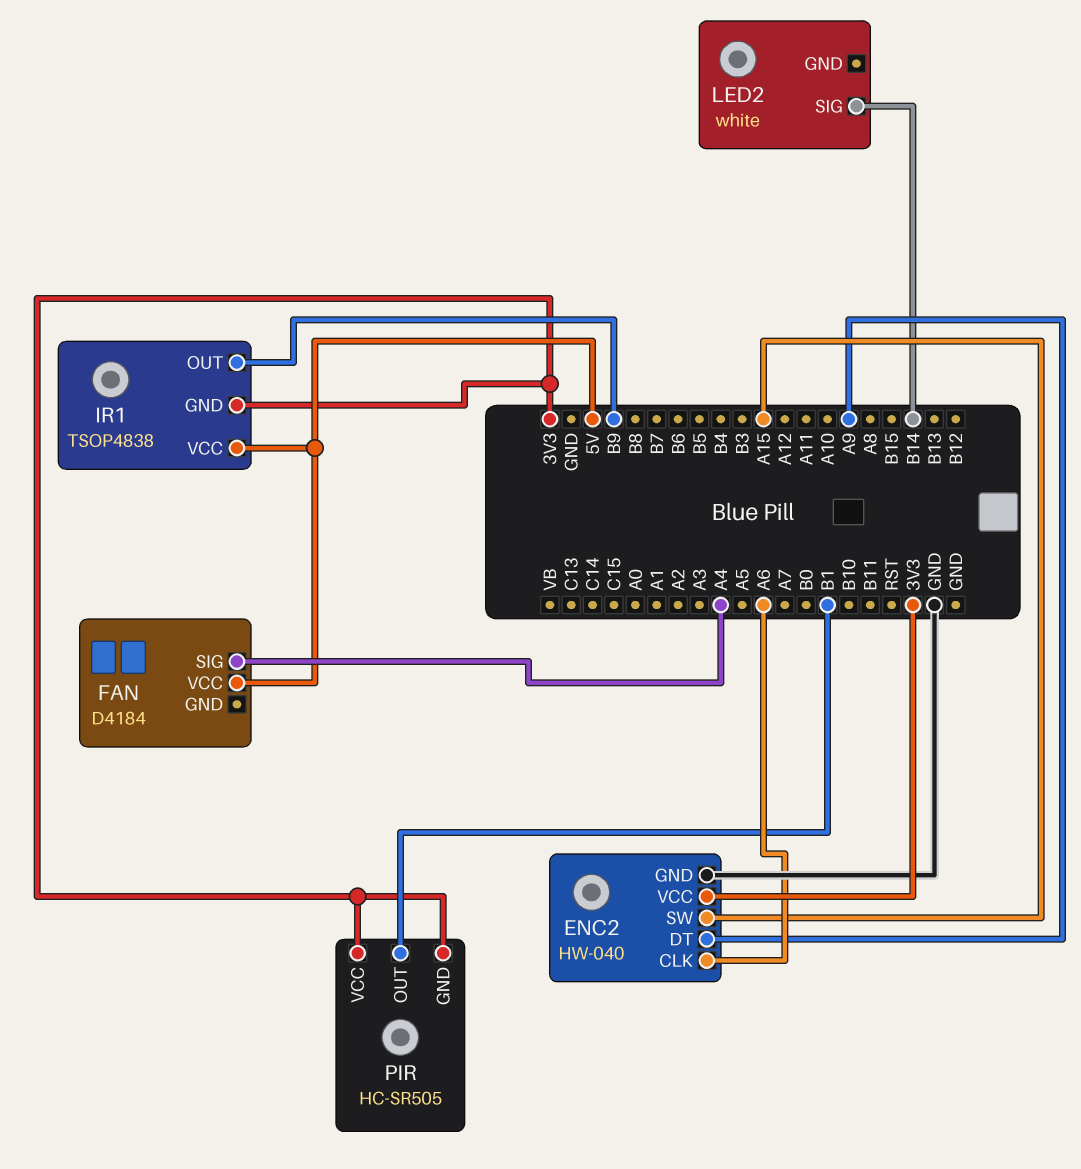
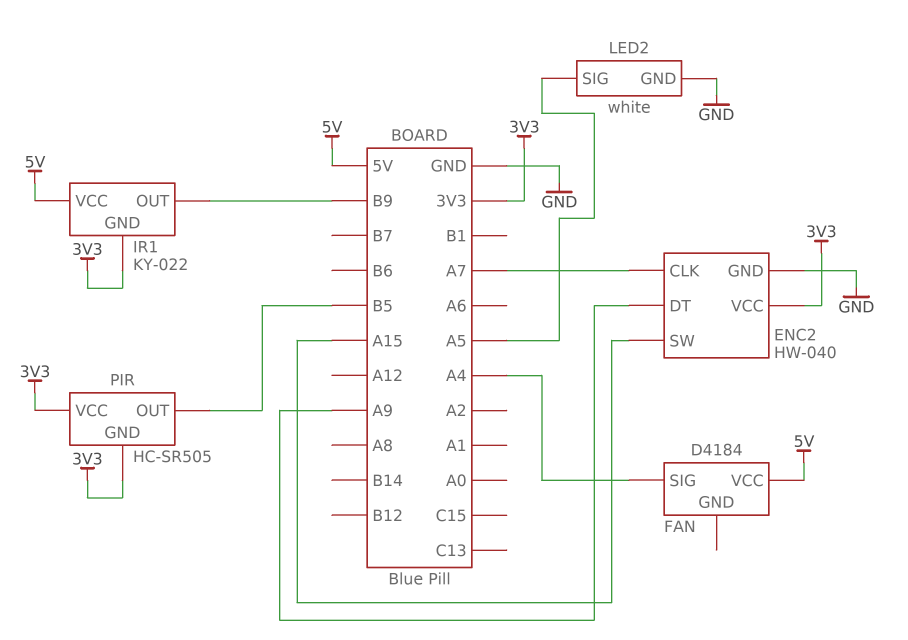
ENC2 pin CLK: A6 -> A7
IR1: TSOP4838 -> KY-022
LED2 pin GND: none -> GND
LED2 pin SIG: B14 -> A5
PIR pin OUT: B1 -> B5

